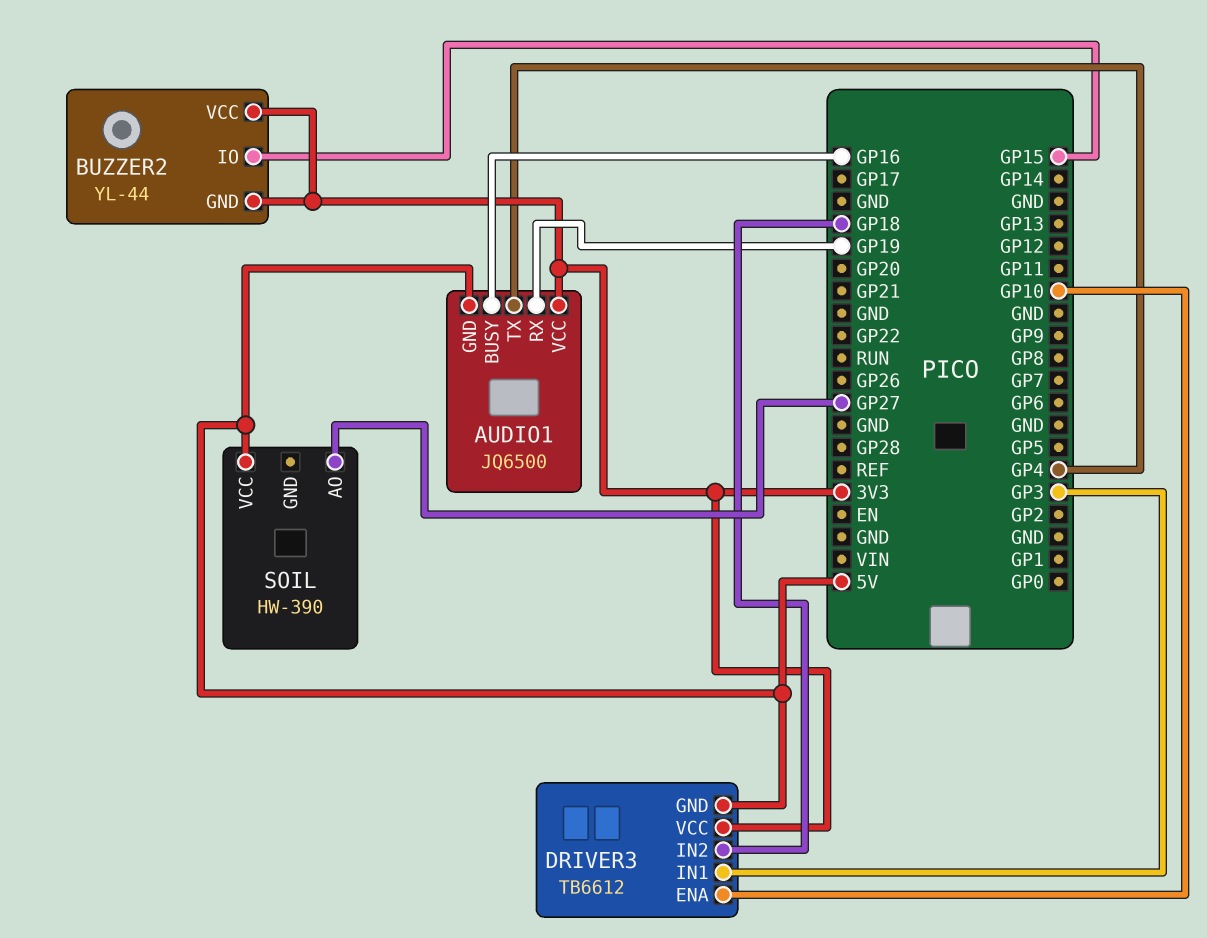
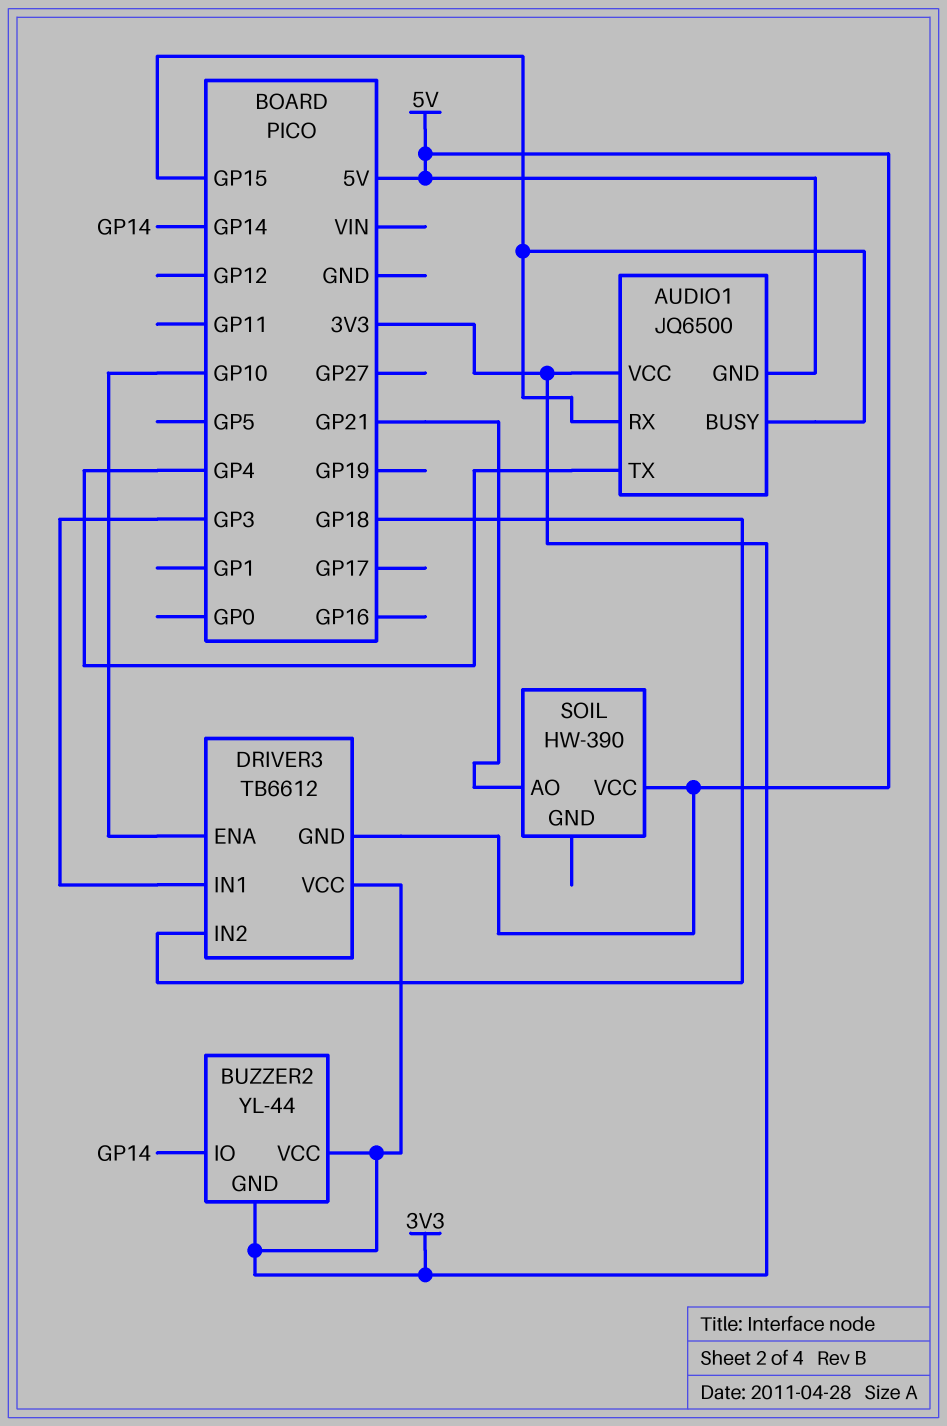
AUDIO1 pin BUSY: GP16 -> GP15
AUDIO1 pin RX: GP19 -> GP15
BUZZER2 pin IO: GP15 -> GP14
SOIL pin AO: GP27 -> GP21

